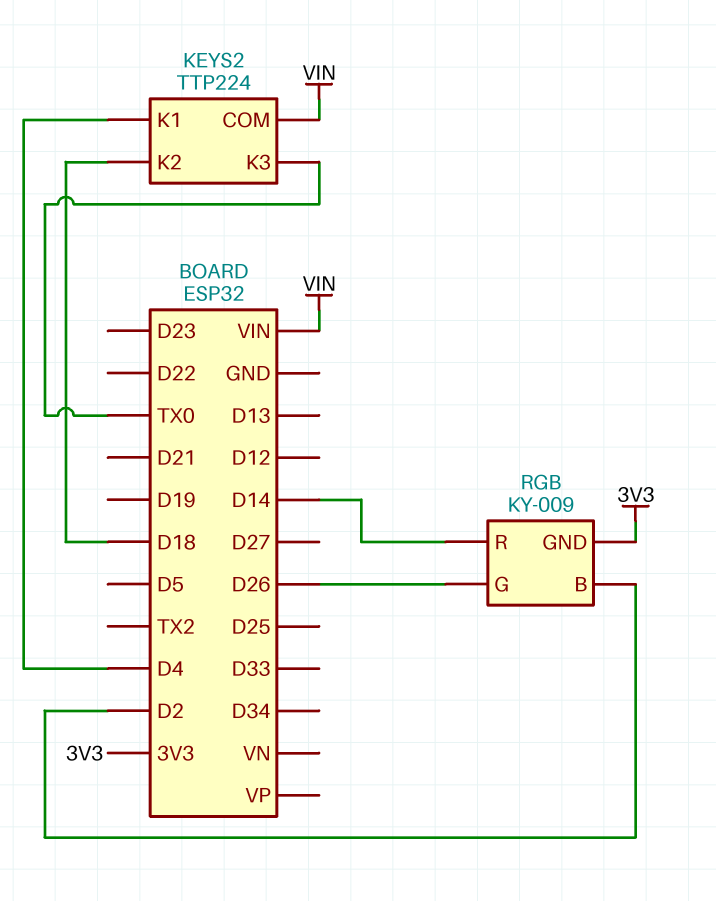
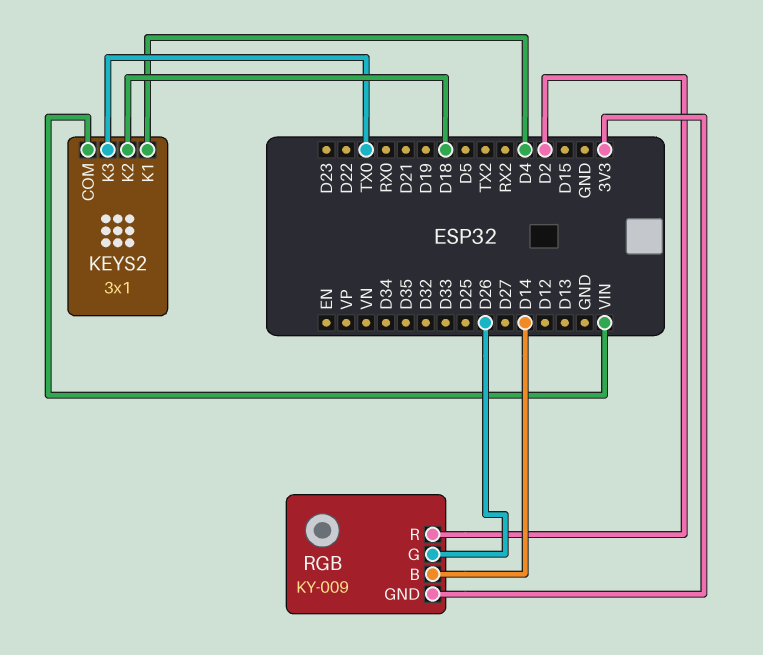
KEYS2: TTP224 -> 3x1
RGB pin B: D2 -> D14
RGB pin R: D14 -> D2

